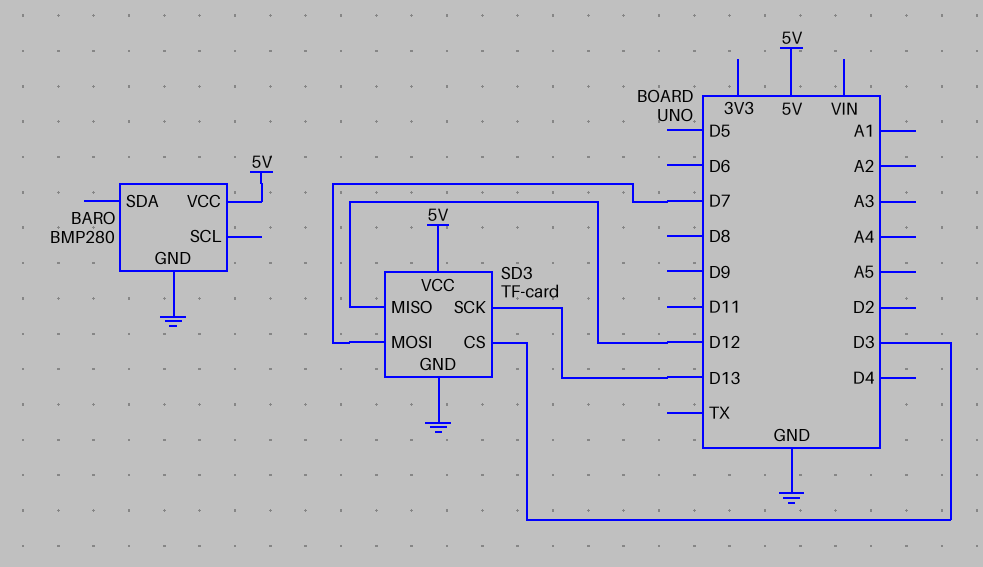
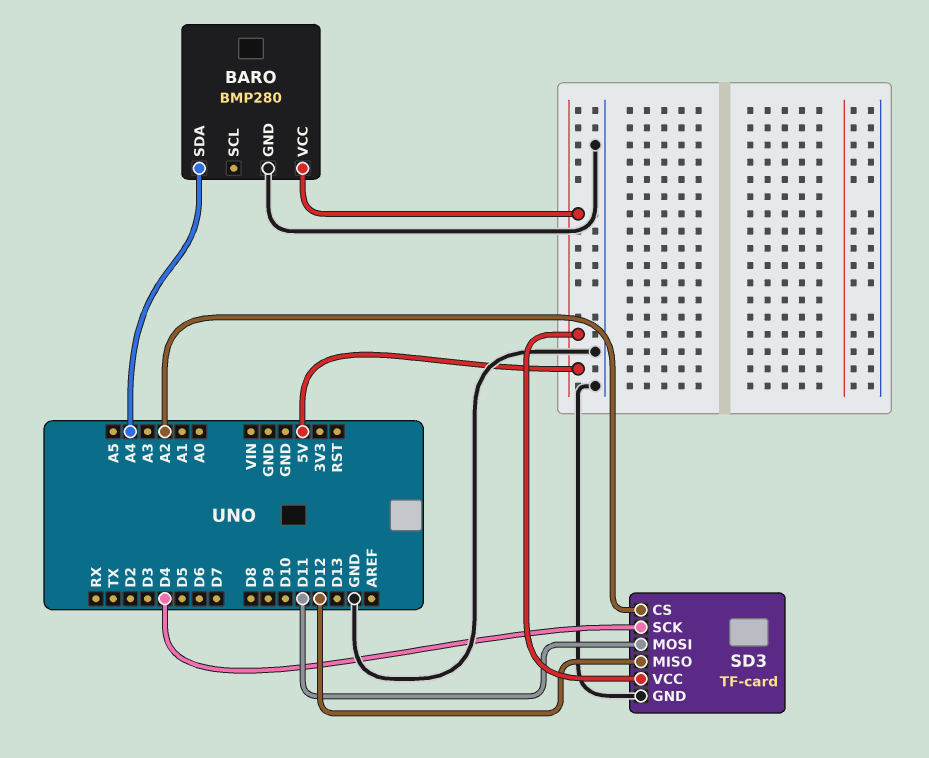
BARO pin SDA: none -> A4
SD3 pin CS: D3 -> A2
SD3 pin MOSI: D7 -> D11
SD3 pin SCK: D13 -> D4

